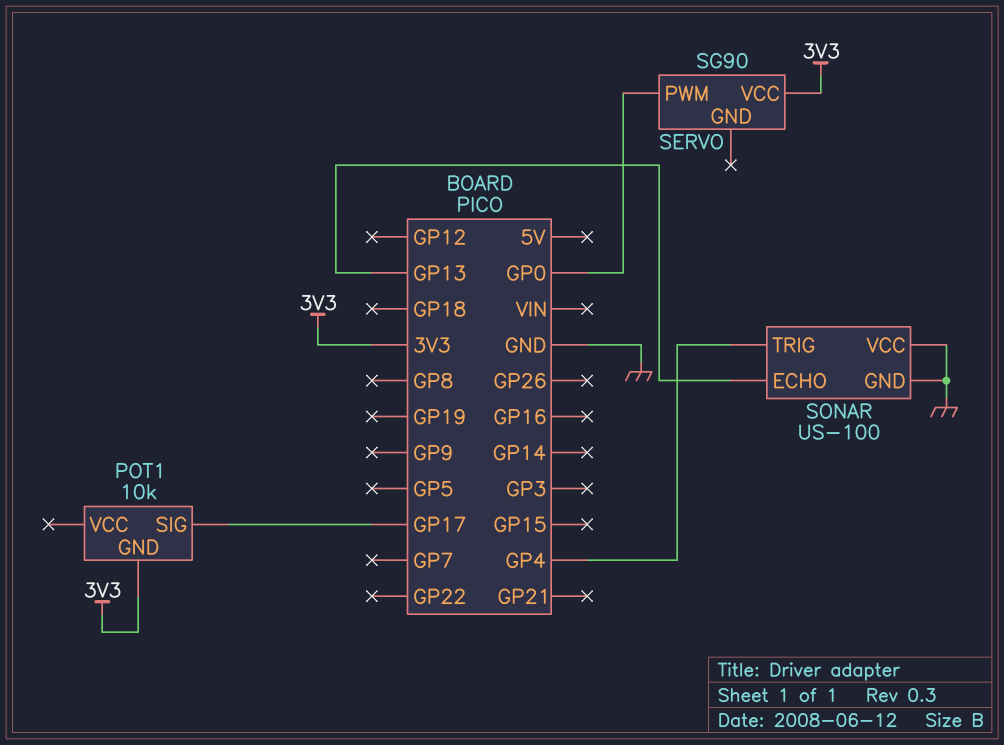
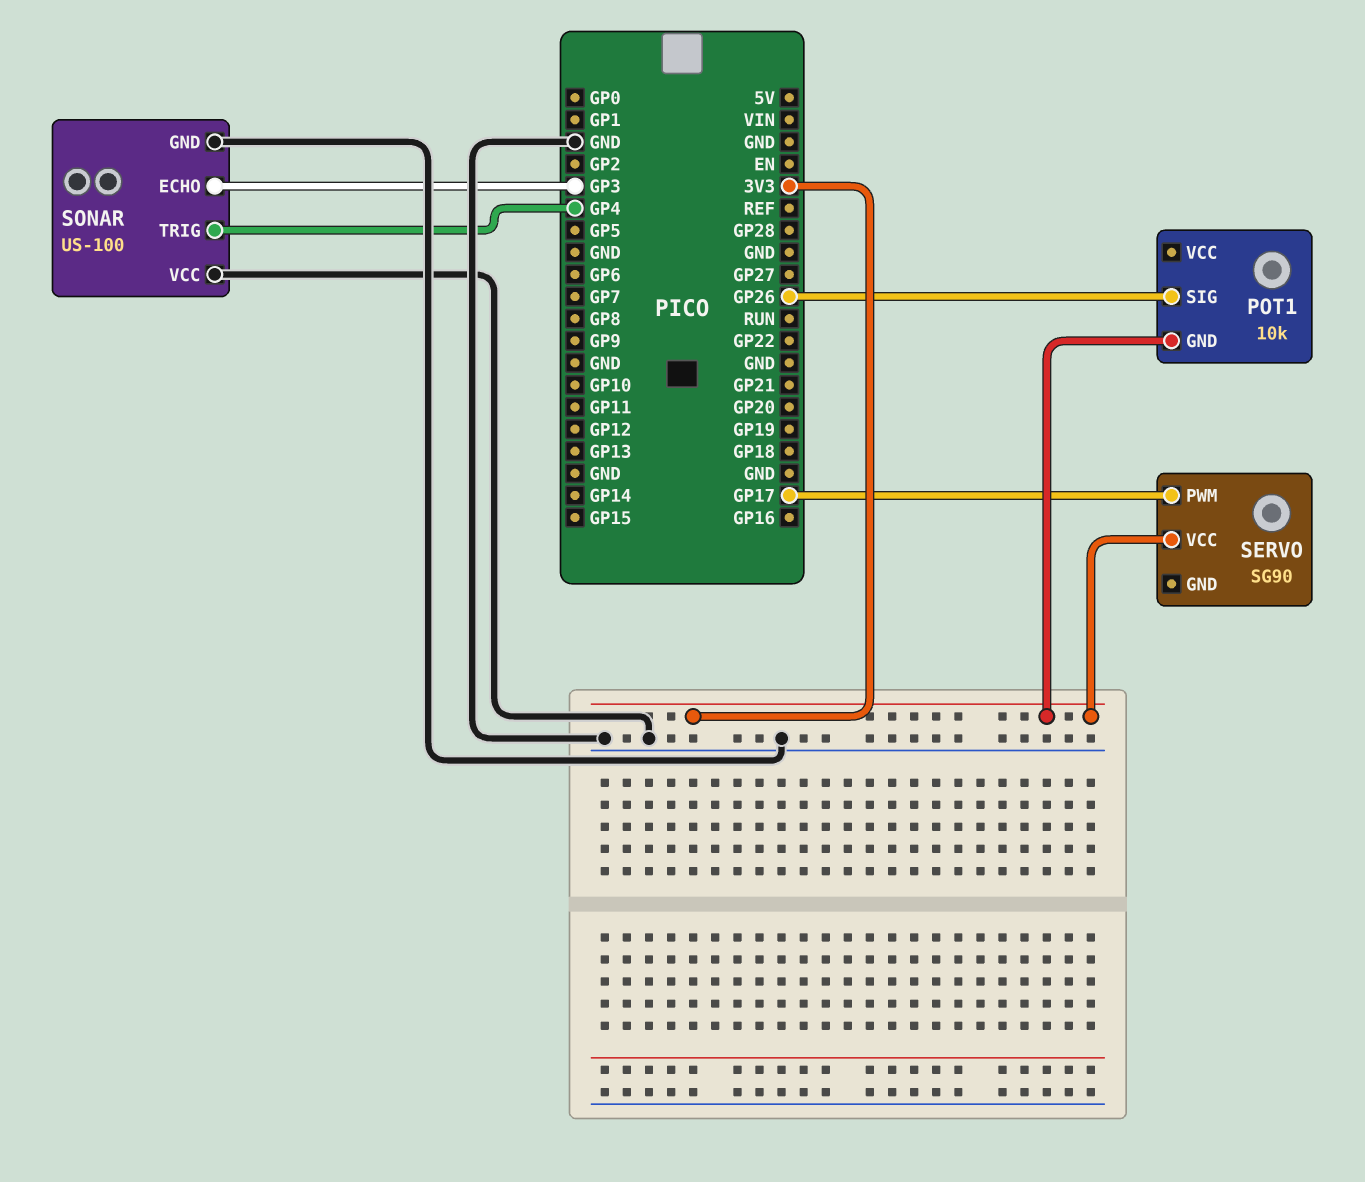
POT1 pin SIG: GP17 -> GP26
SERVO pin PWM: GP0 -> GP17
SONAR pin ECHO: GP13 -> GP3

